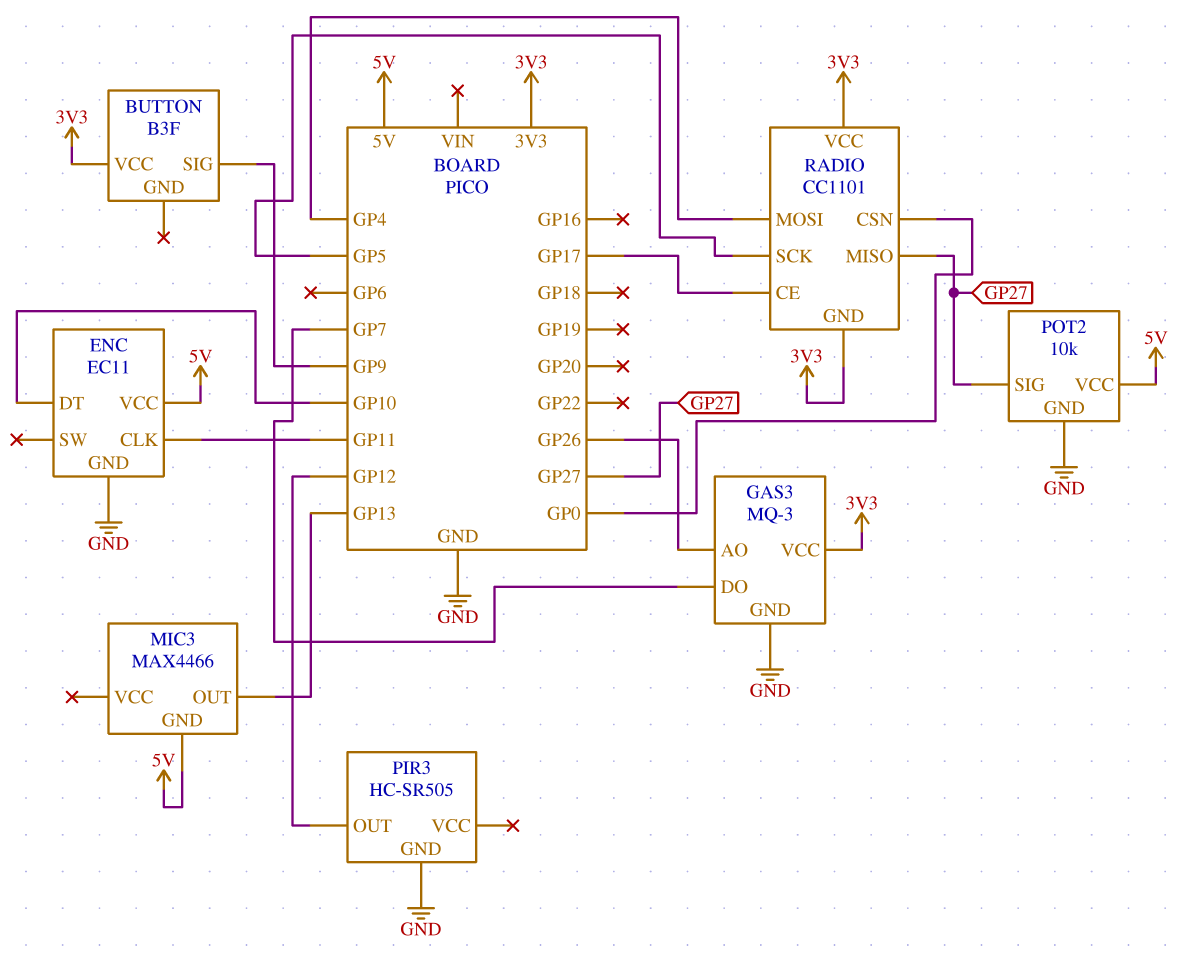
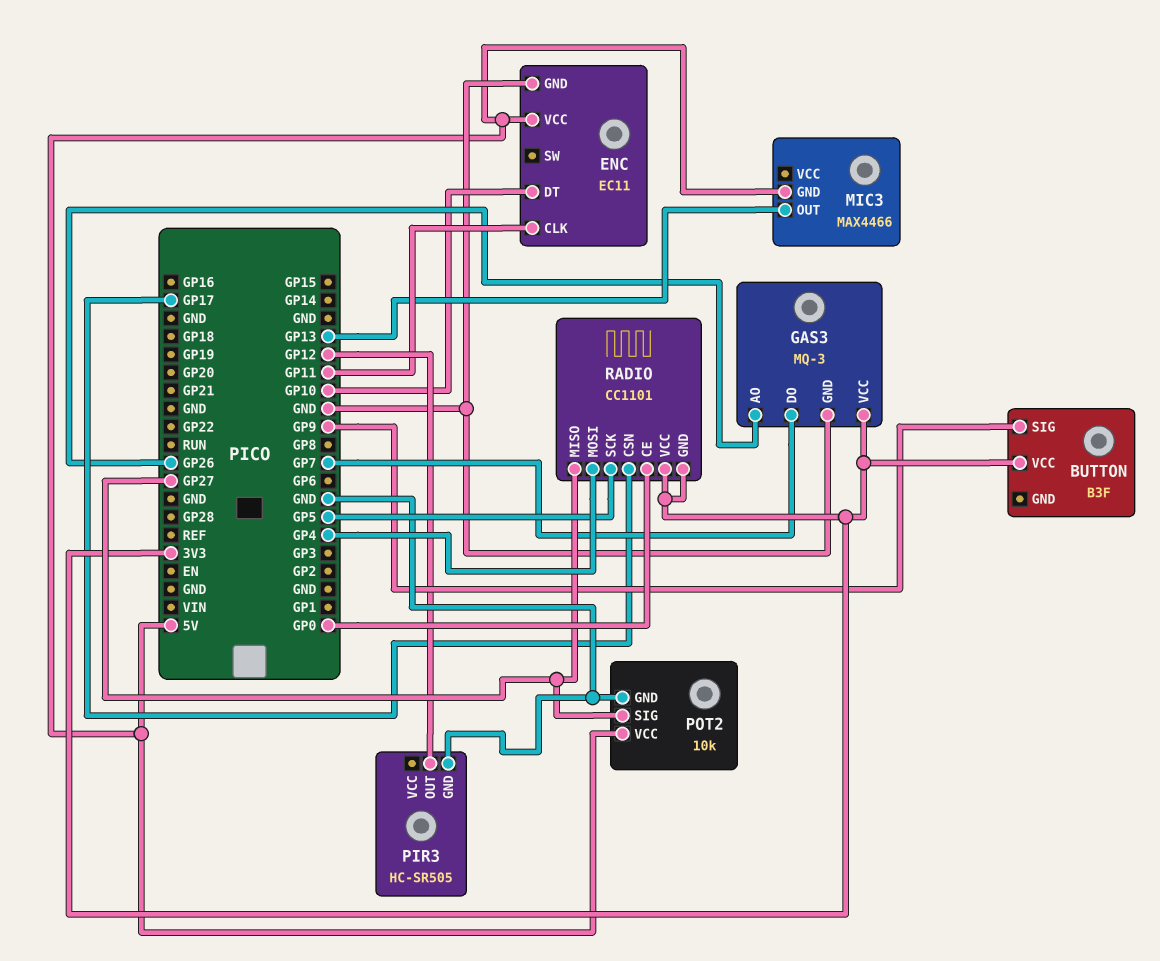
RADIO pin CE: GP17 -> GP0
RADIO pin CSN: GP0 -> GP17

